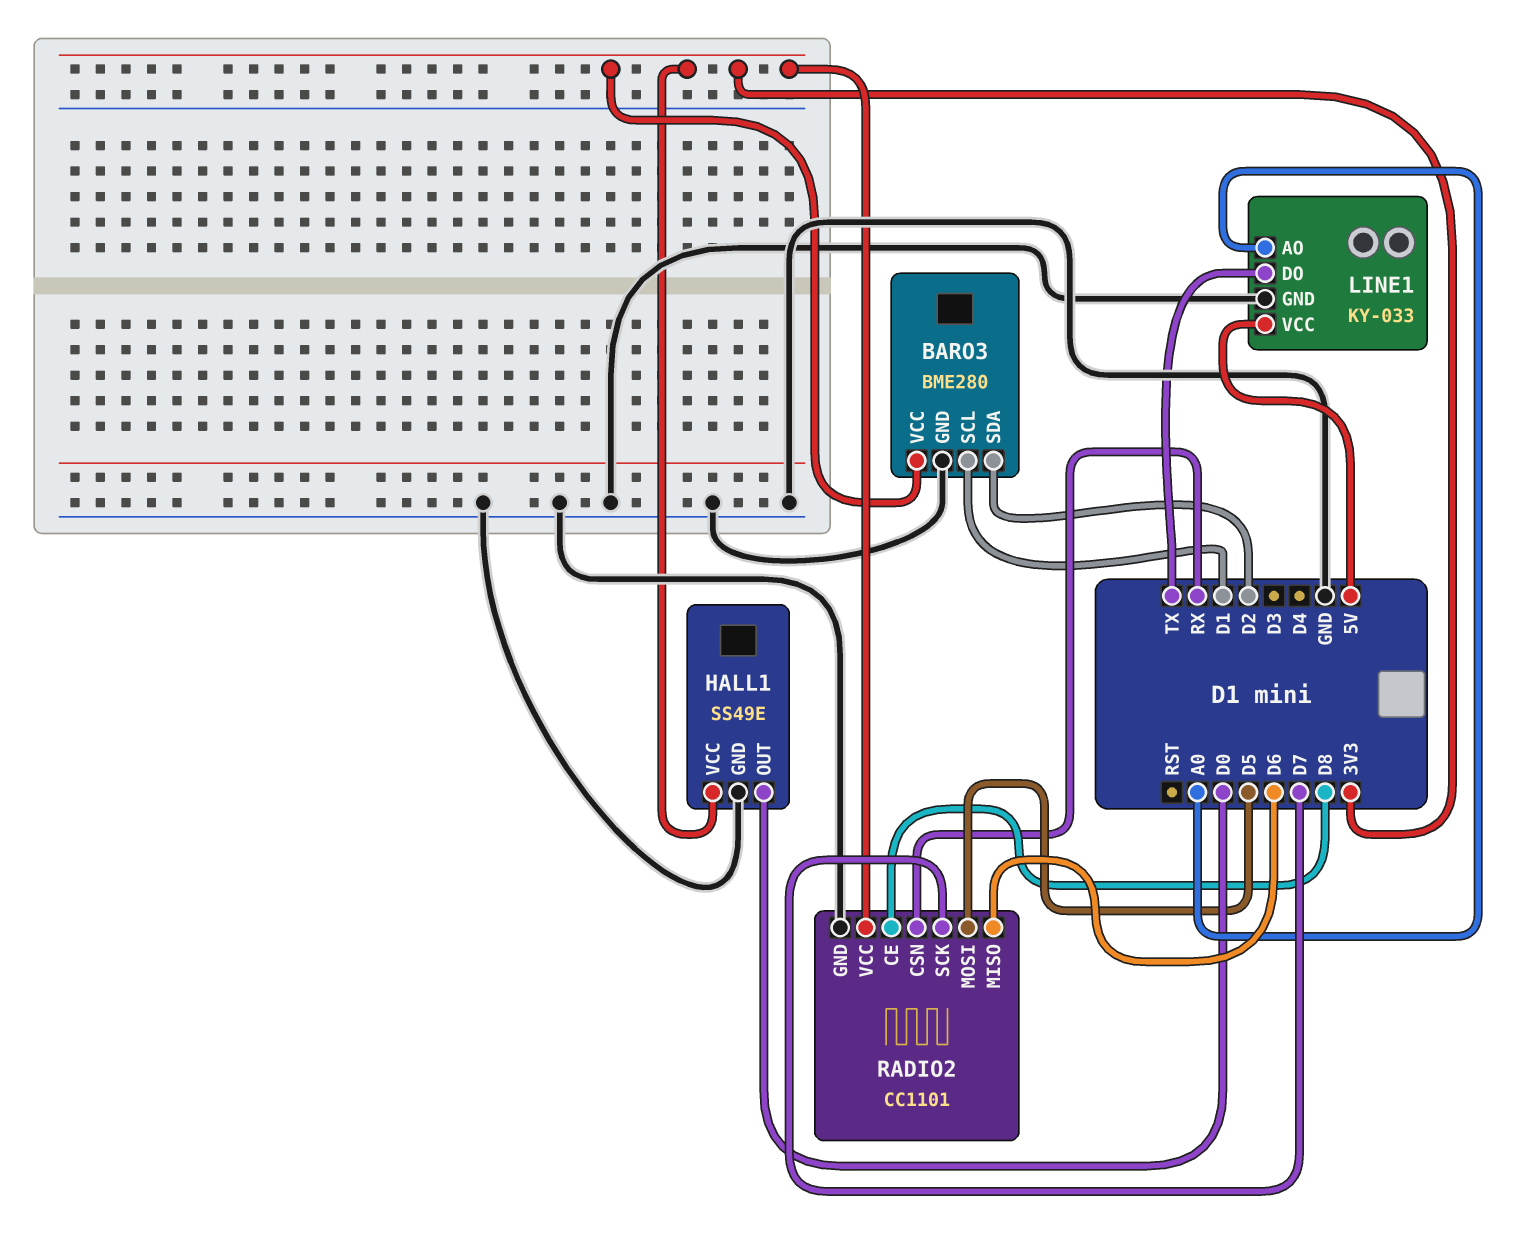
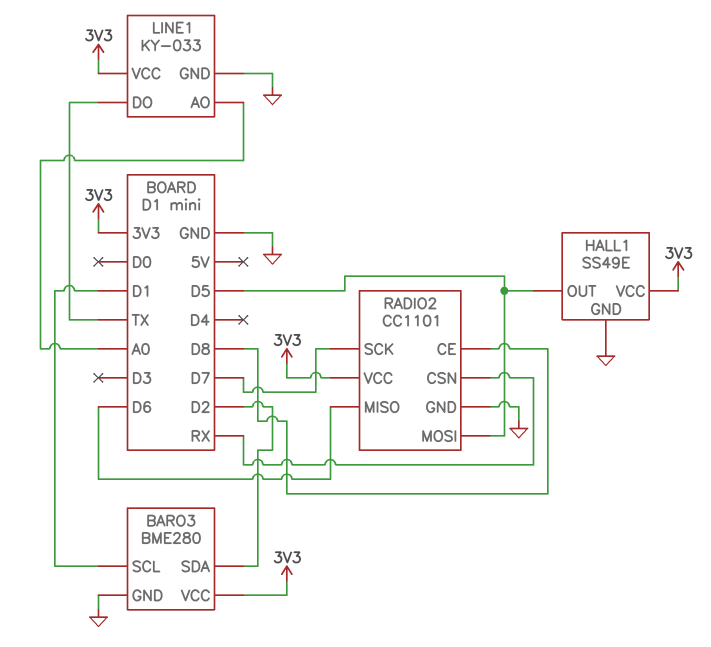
HALL1 pin OUT: D0 -> D5
LINE1 pin VCC: 5V -> 3V3

